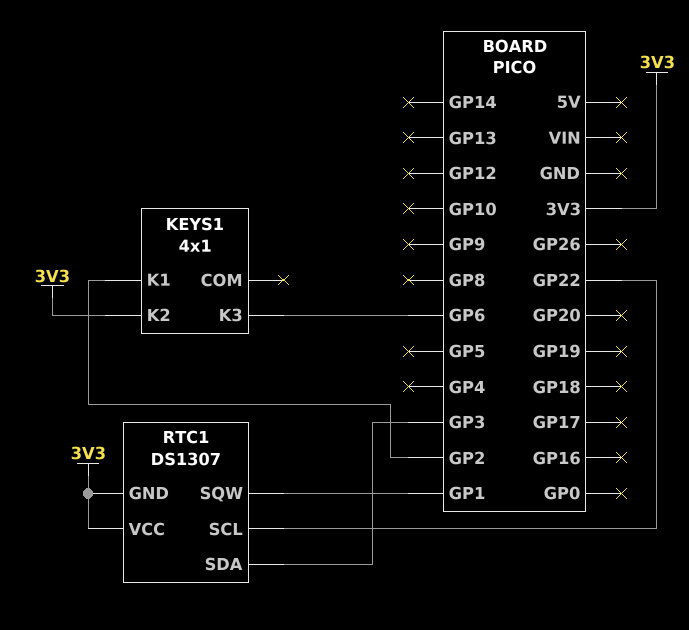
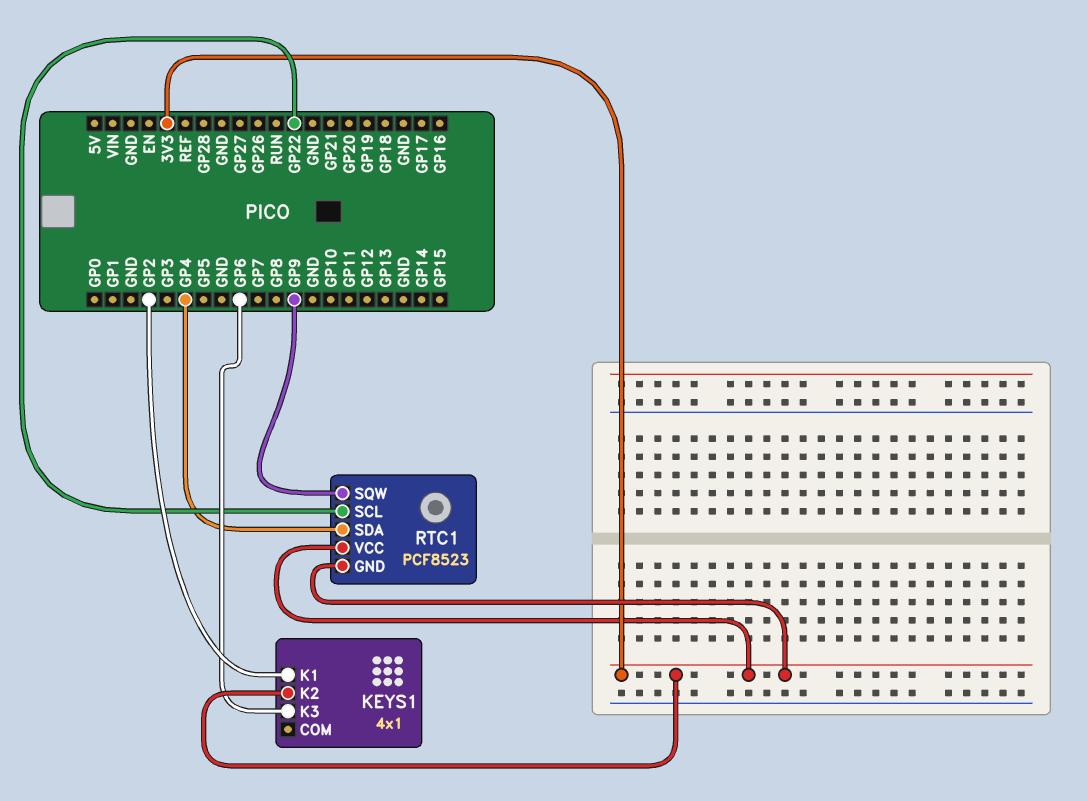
RTC1: DS1307 -> PCF8523
RTC1 pin SDA: GP3 -> GP4
RTC1 pin SQW: GP1 -> GP9

